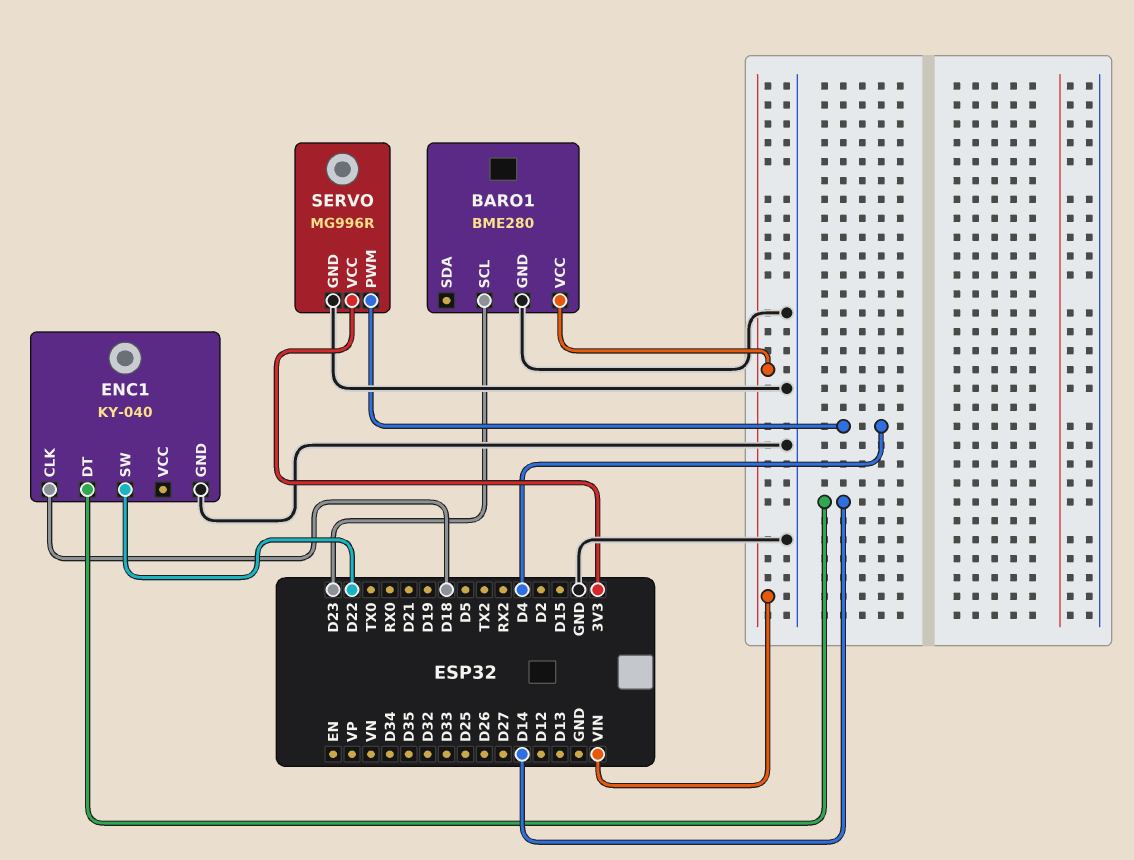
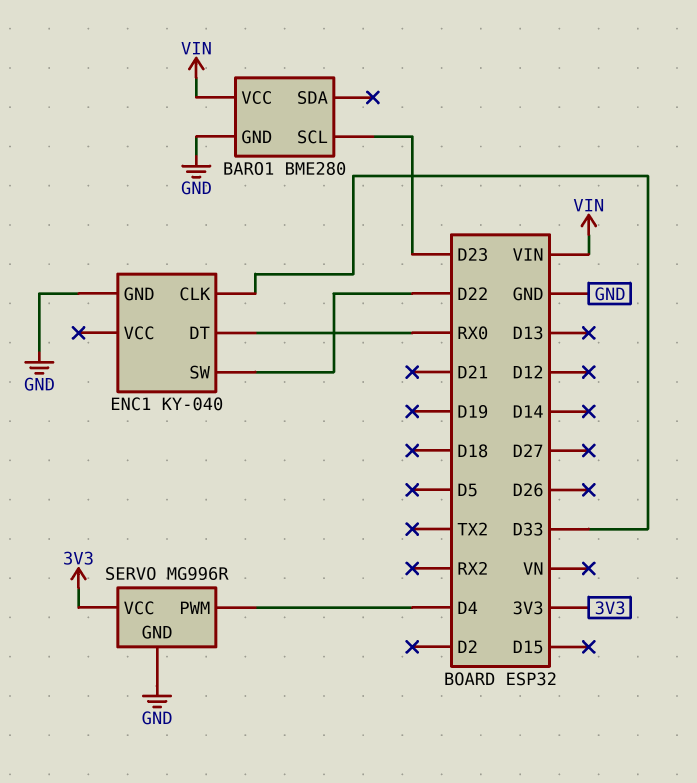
ENC1 pin CLK: D18 -> D33
ENC1 pin DT: D14 -> RX0

